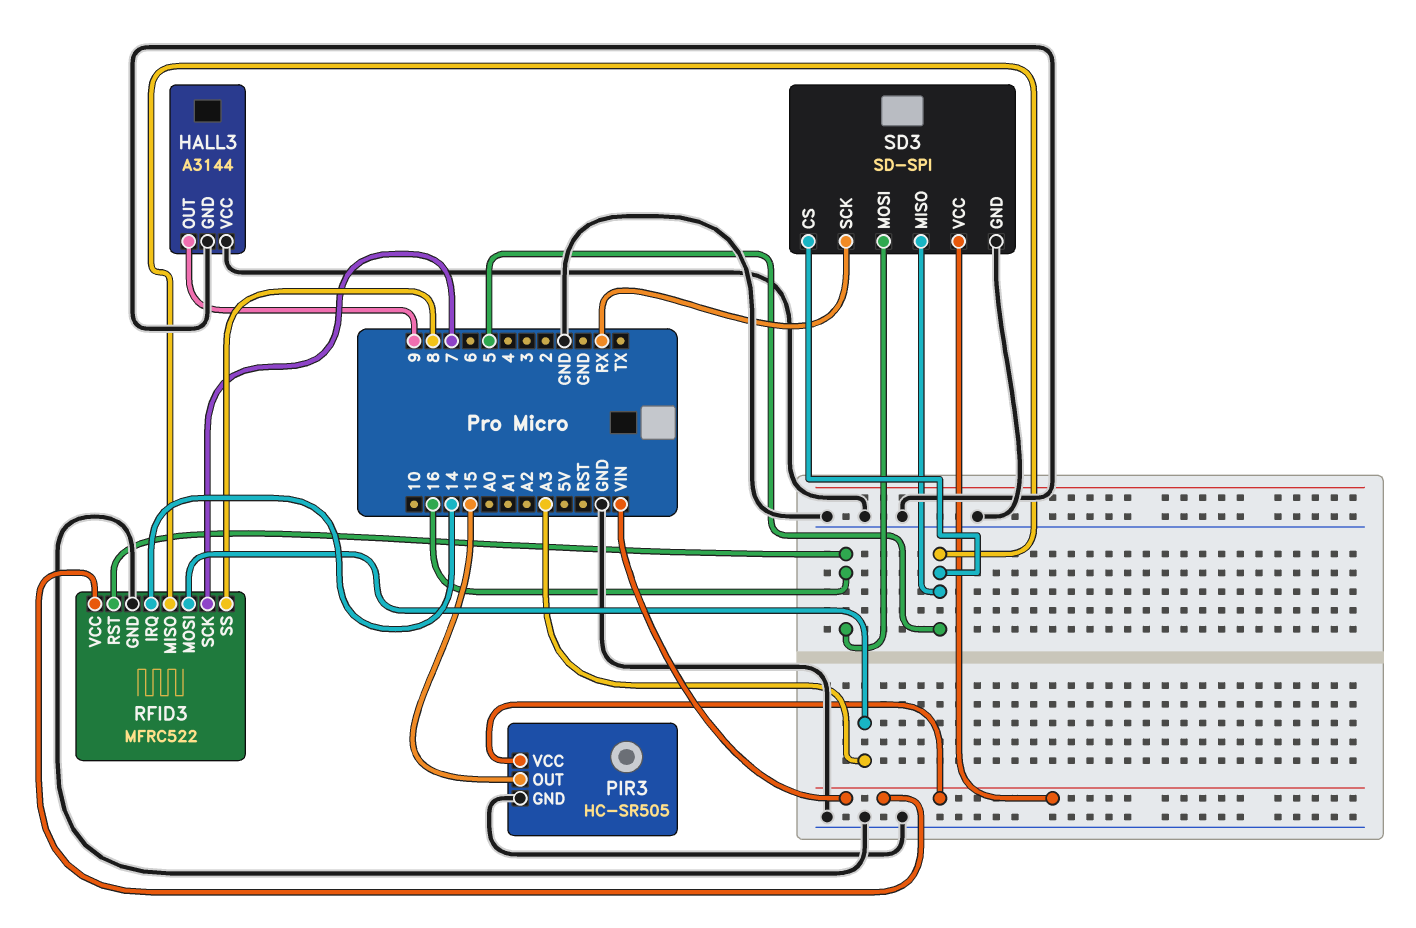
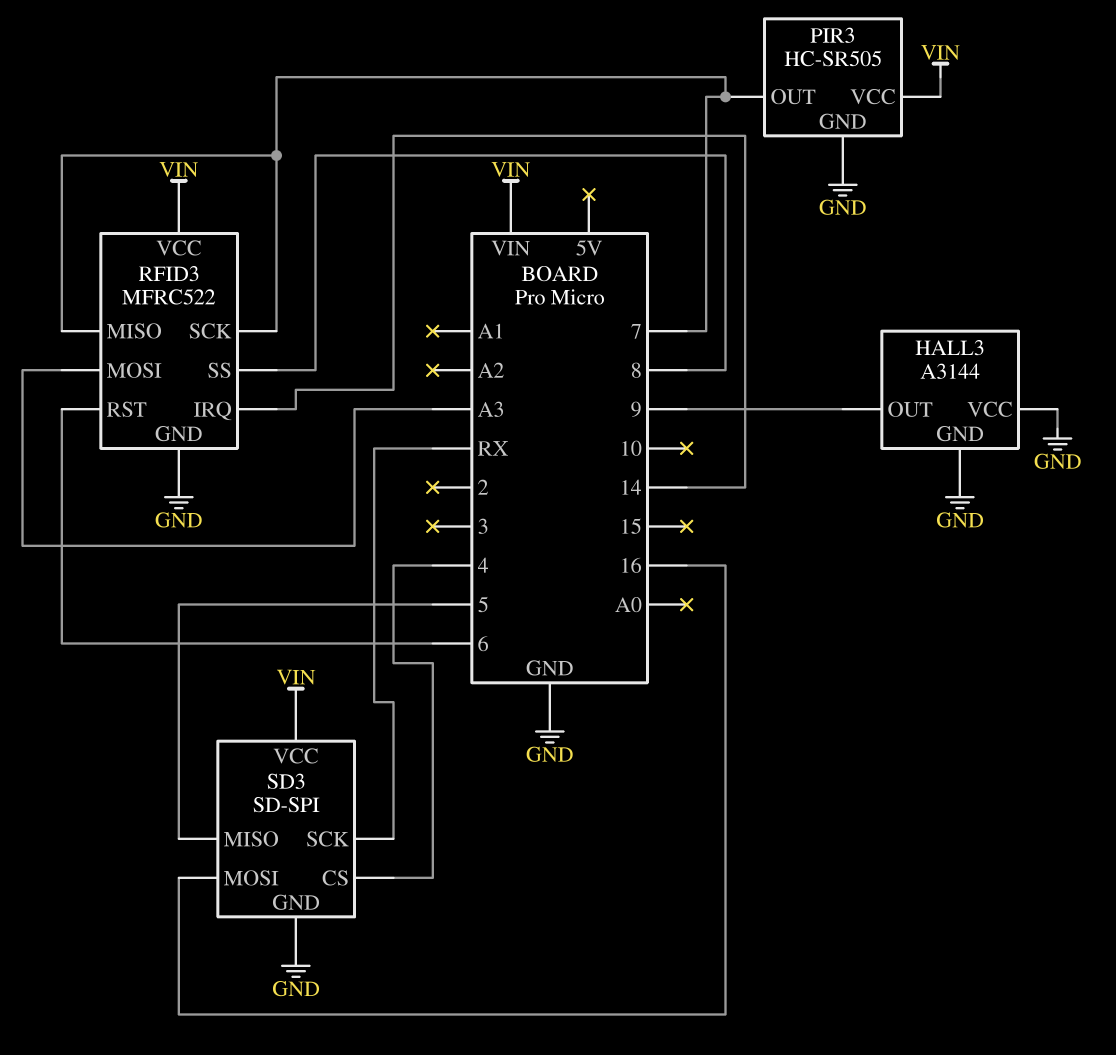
PIR3 pin OUT: 15 -> 7
RFID3 pin MISO: 5 -> 7
RFID3 pin RST: 16 -> 6
SD3 pin CS: 5 -> 4

